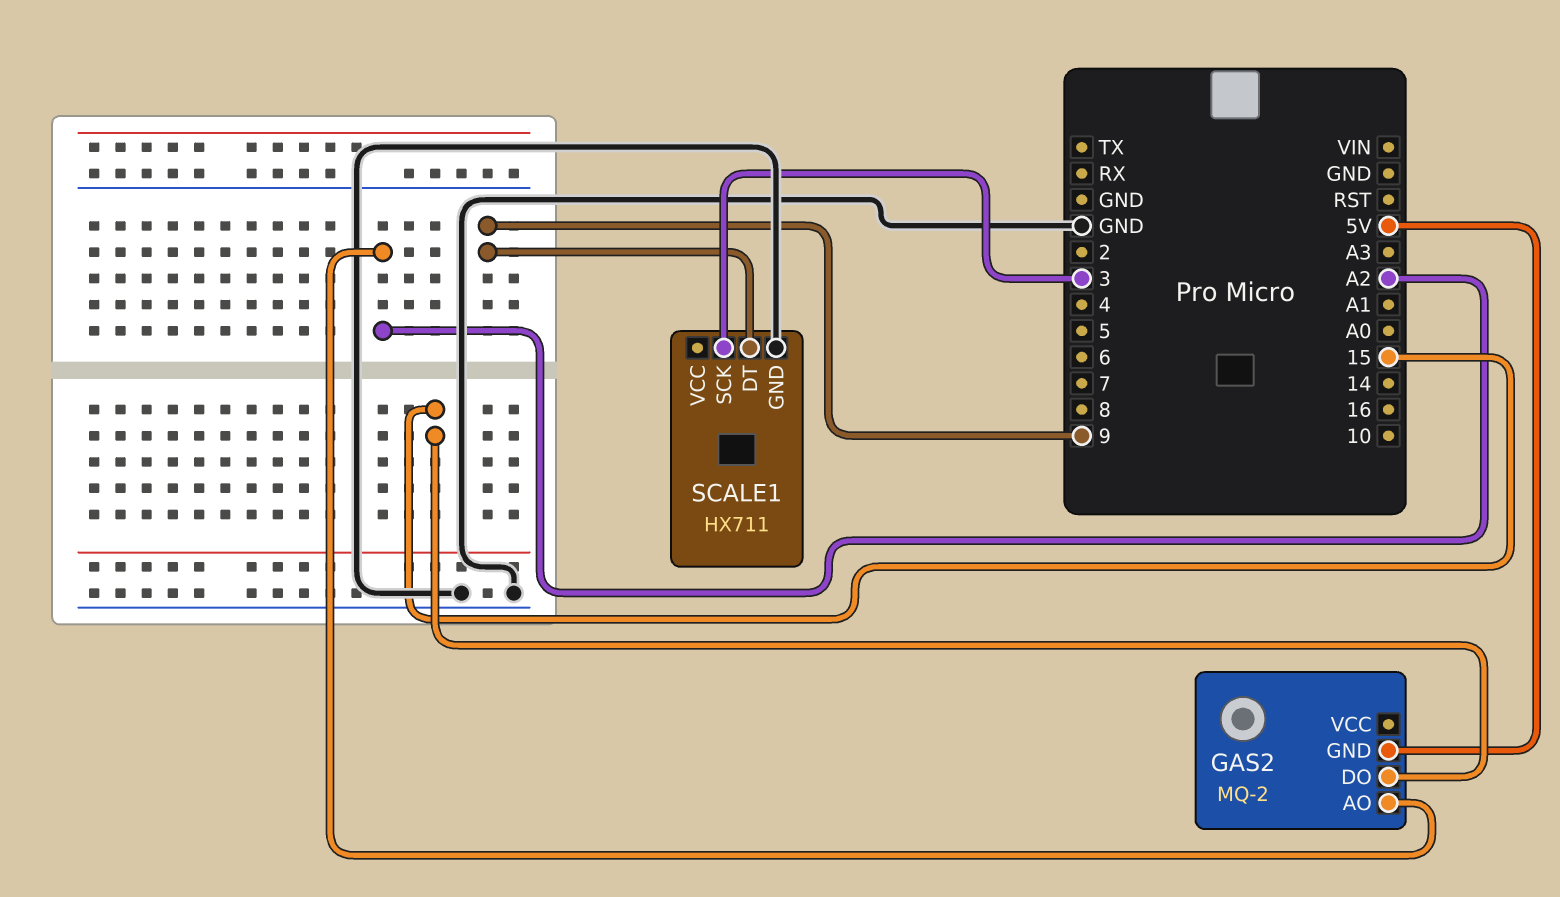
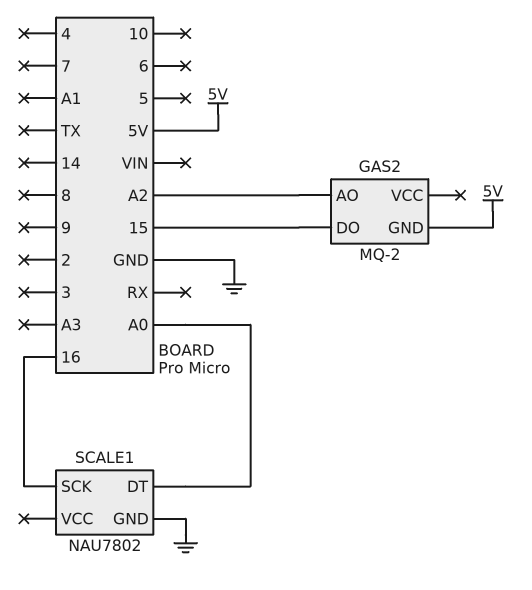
SCALE1: HX711 -> NAU7802
SCALE1 pin DT: 9 -> A0
SCALE1 pin SCK: 3 -> 16

